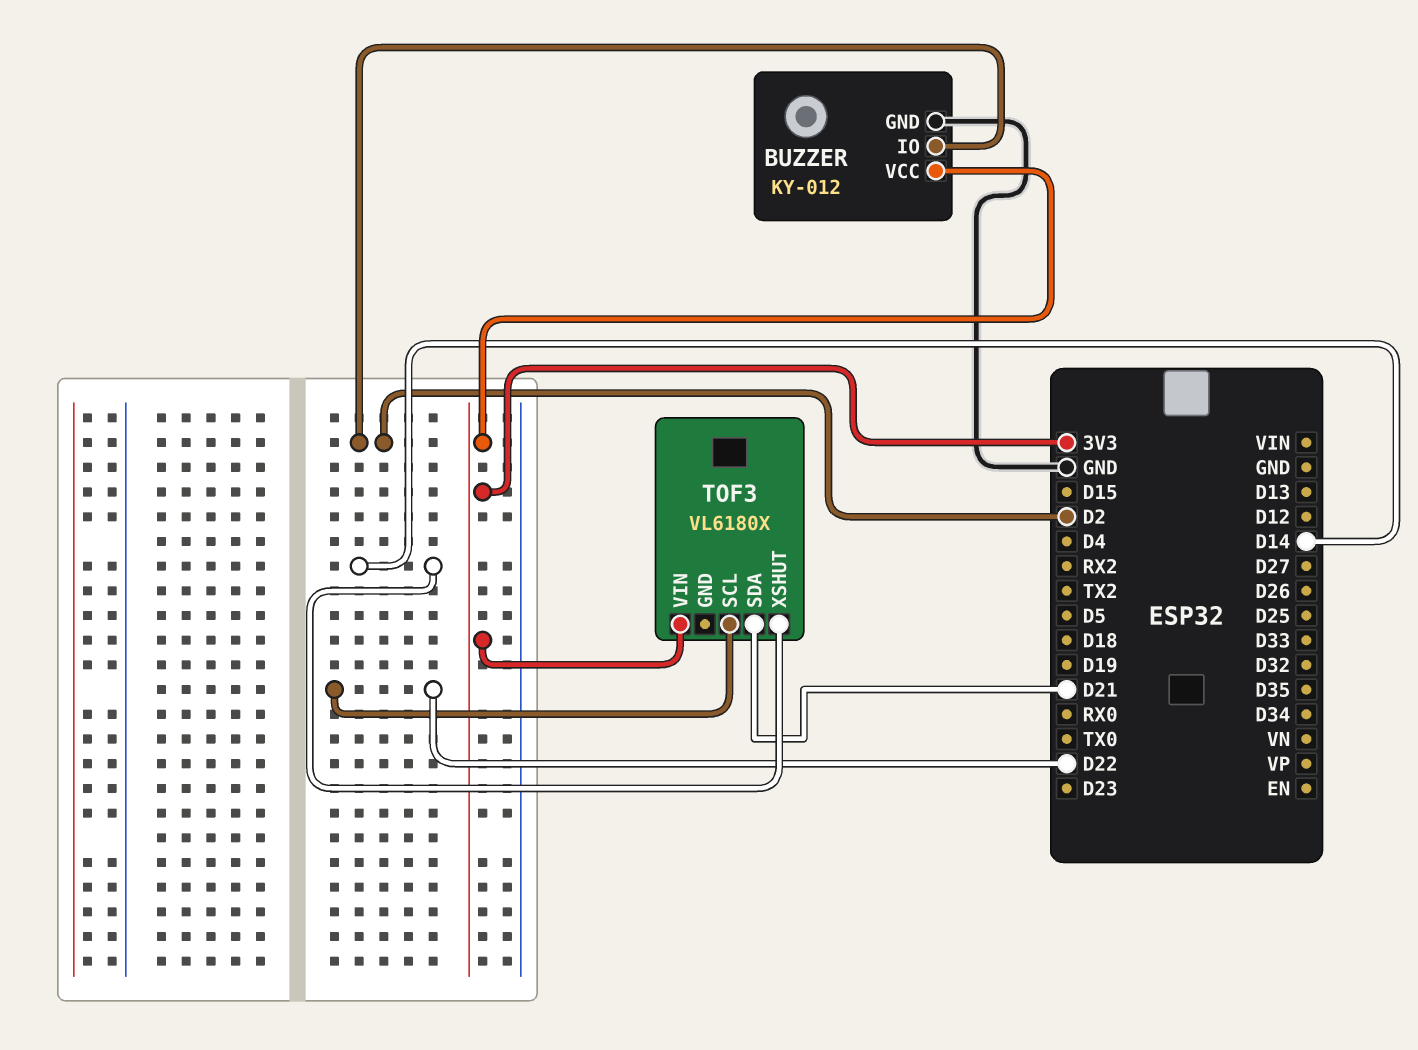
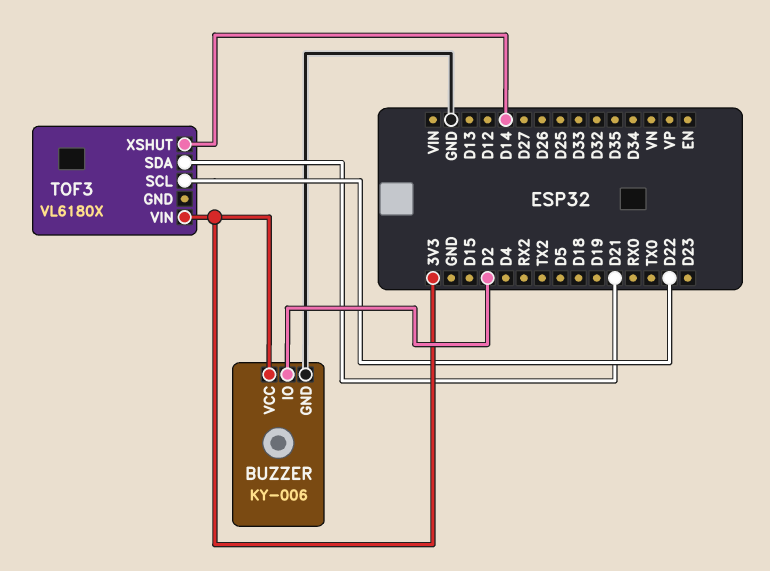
BUZZER: KY-012 -> KY-006

